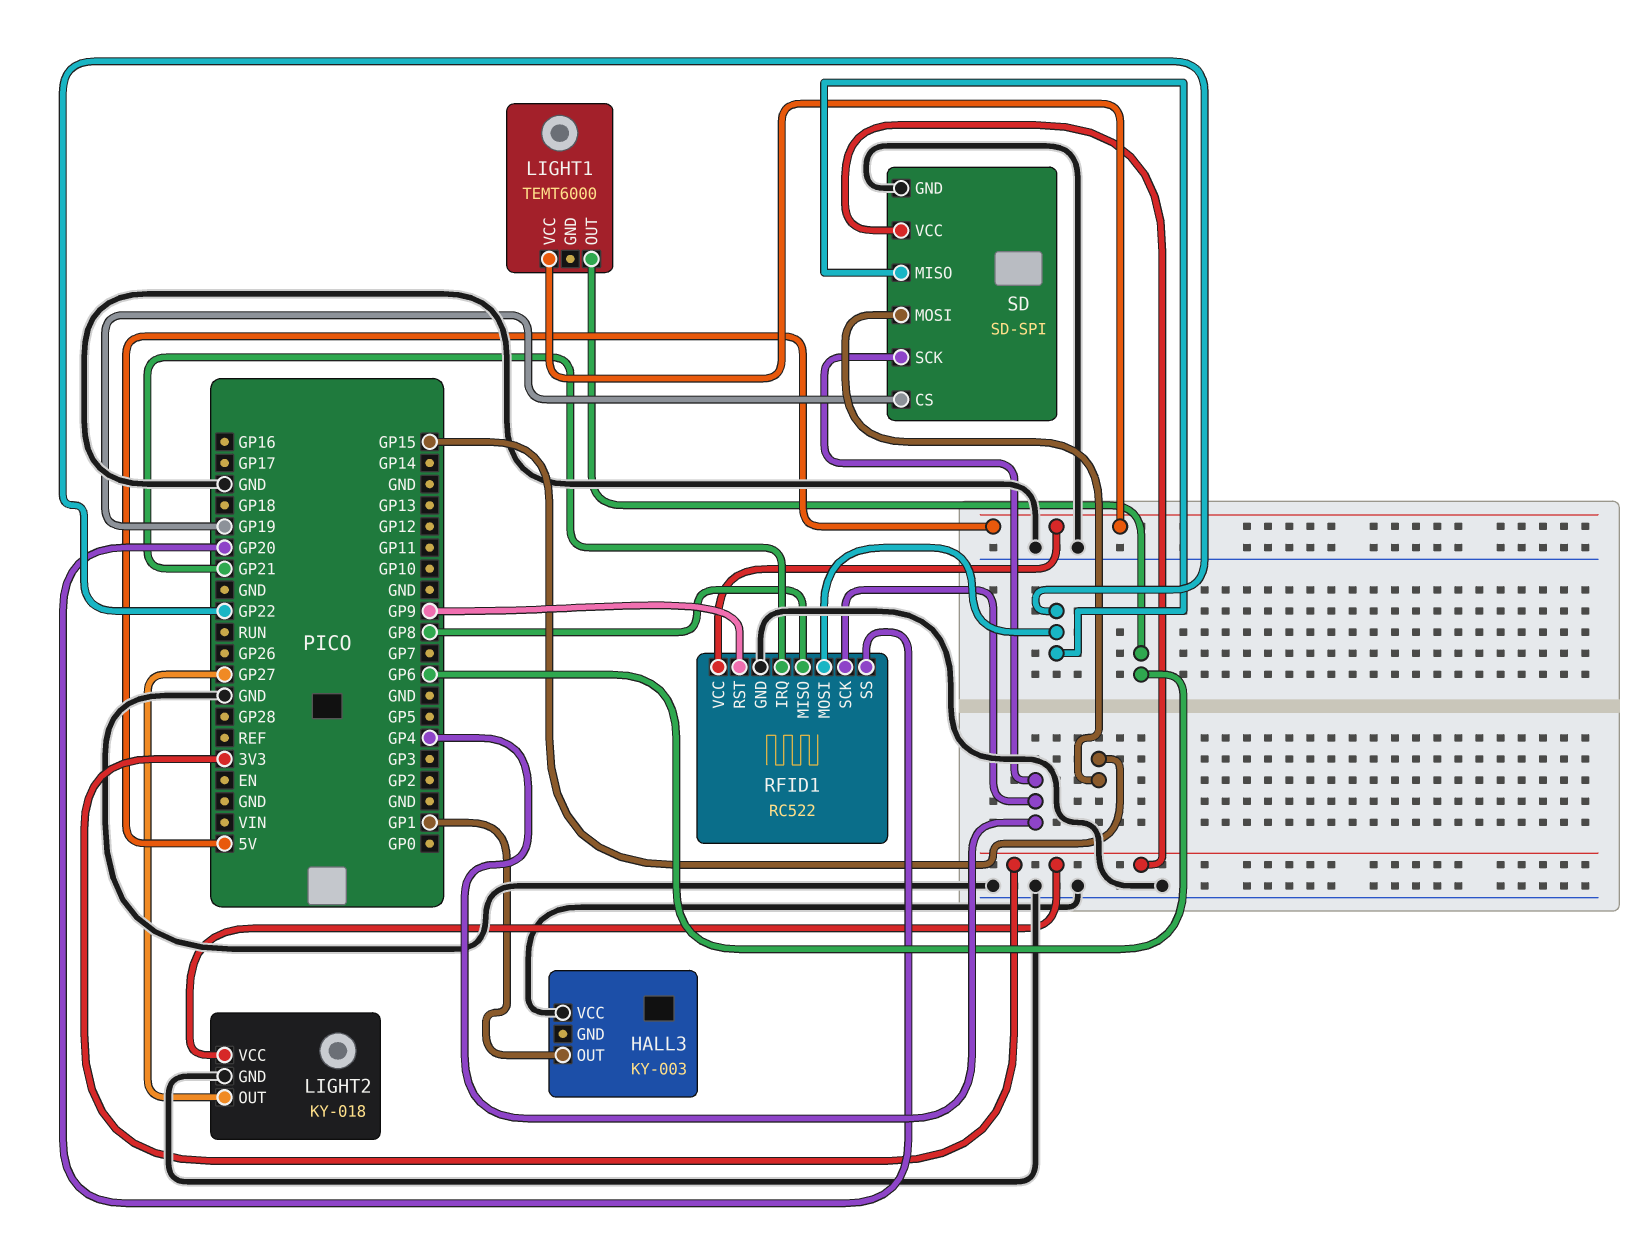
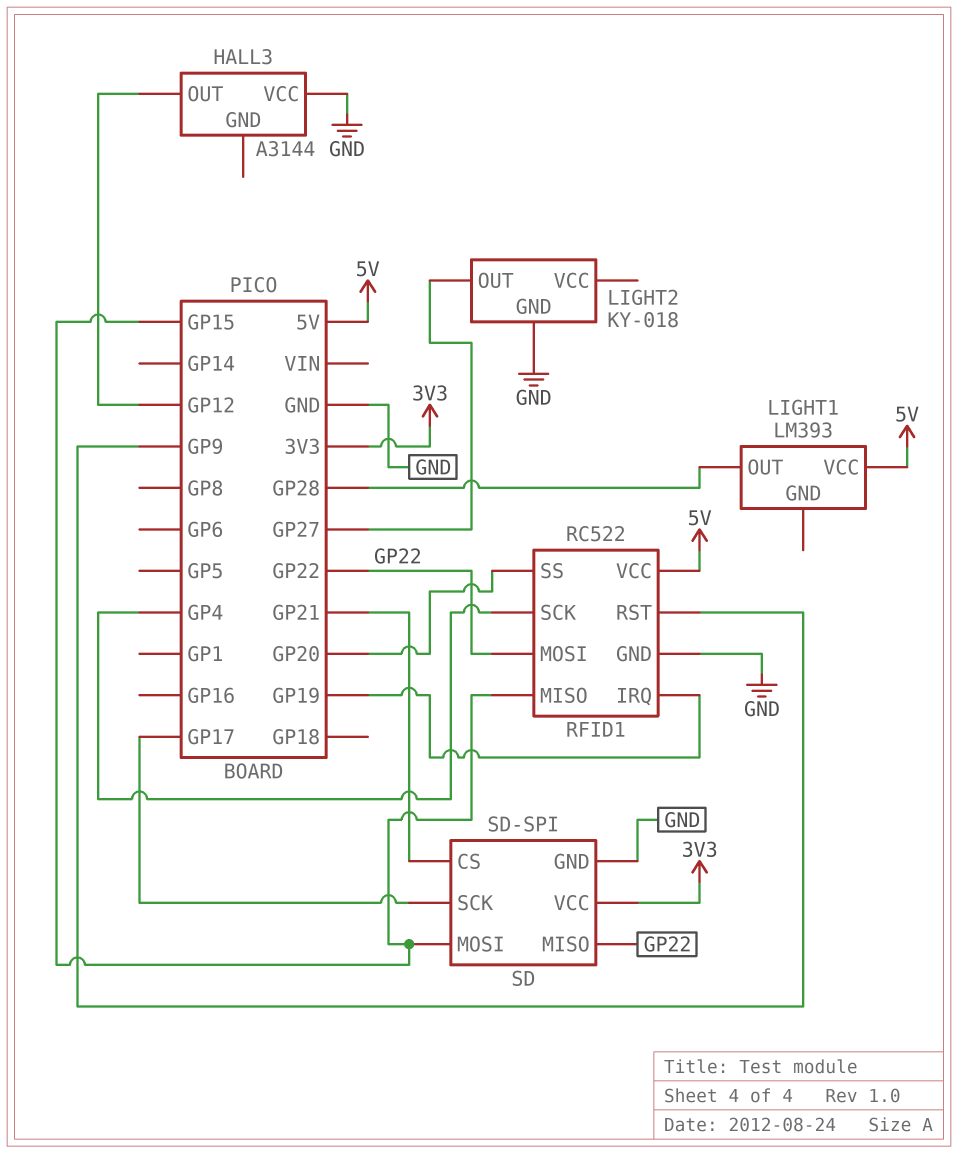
HALL3: KY-003 -> A3144
HALL3 pin OUT: GP1 -> GP12
LIGHT1: TEMT6000 -> LM393
LIGHT1 pin OUT: GP6 -> GP28
LIGHT2 pin VCC: 3V3 -> none
RFID1 pin IRQ: GP21 -> GP19
RFID1 pin MISO: GP8 -> GP15
SD pin CS: GP19 -> GP21
SD pin SCK: GP4 -> GP17

